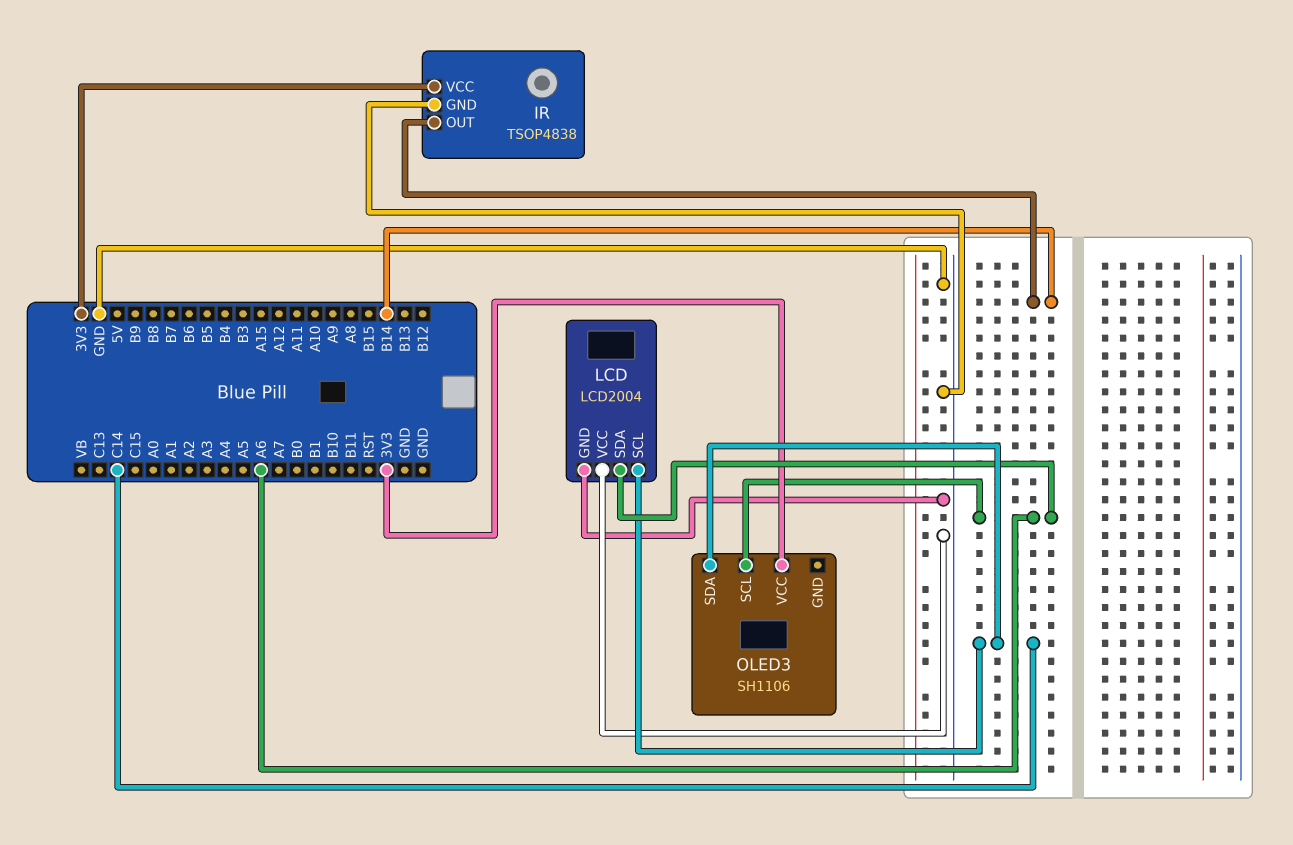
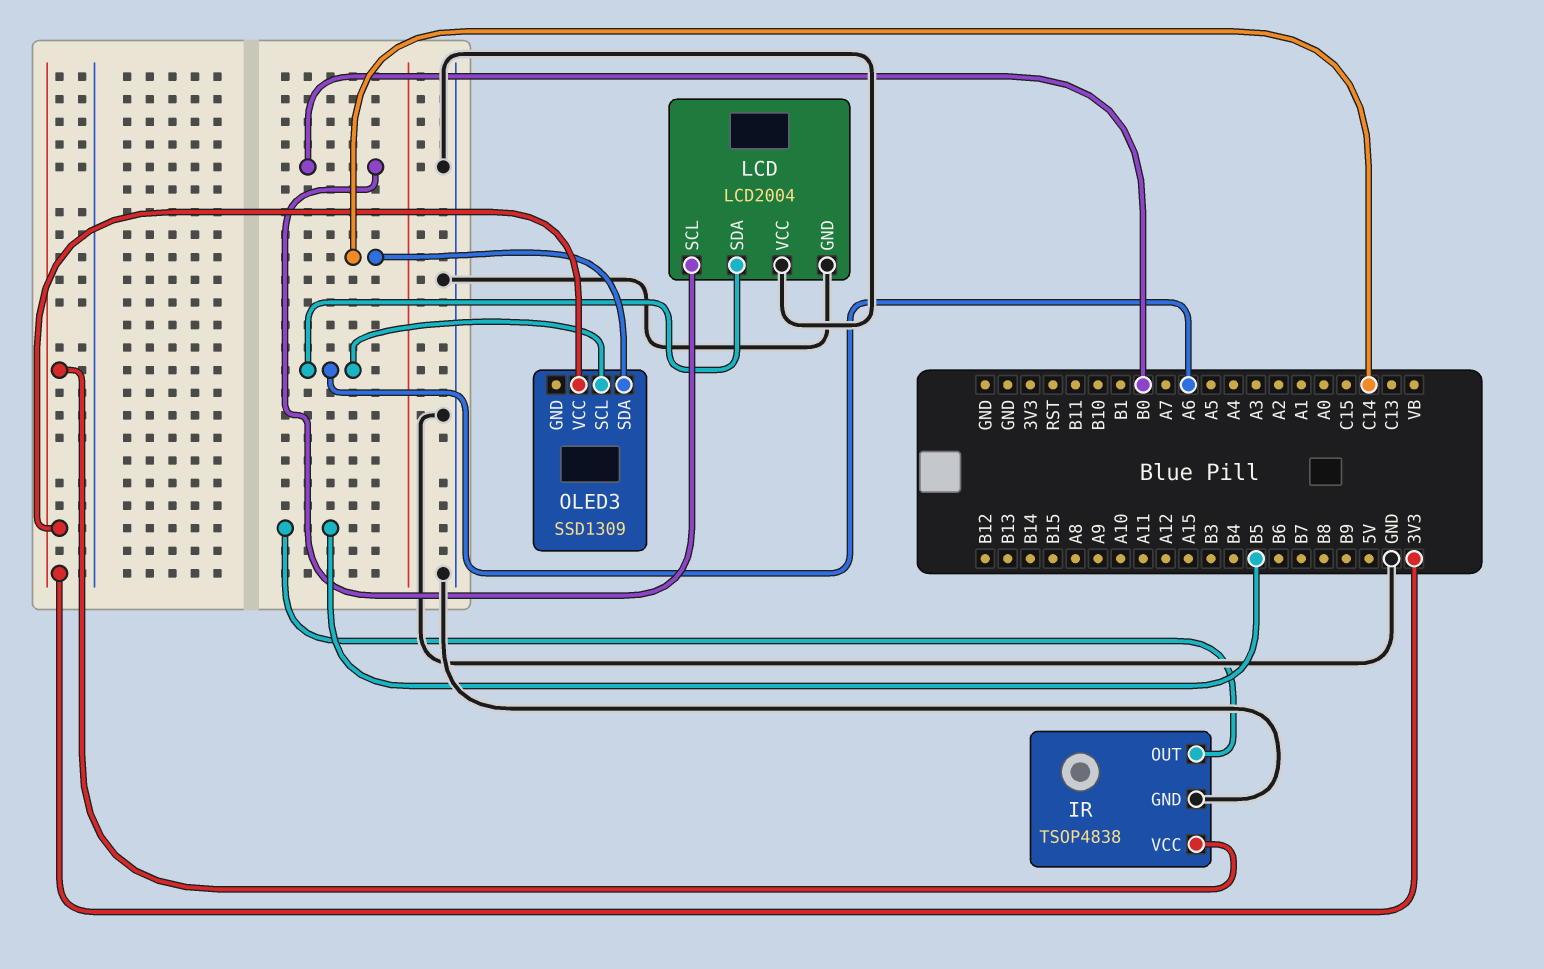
IR pin OUT: B14 -> B5
LCD pin SCL: C14 -> B0
OLED3: SH1106 -> SSD1309

